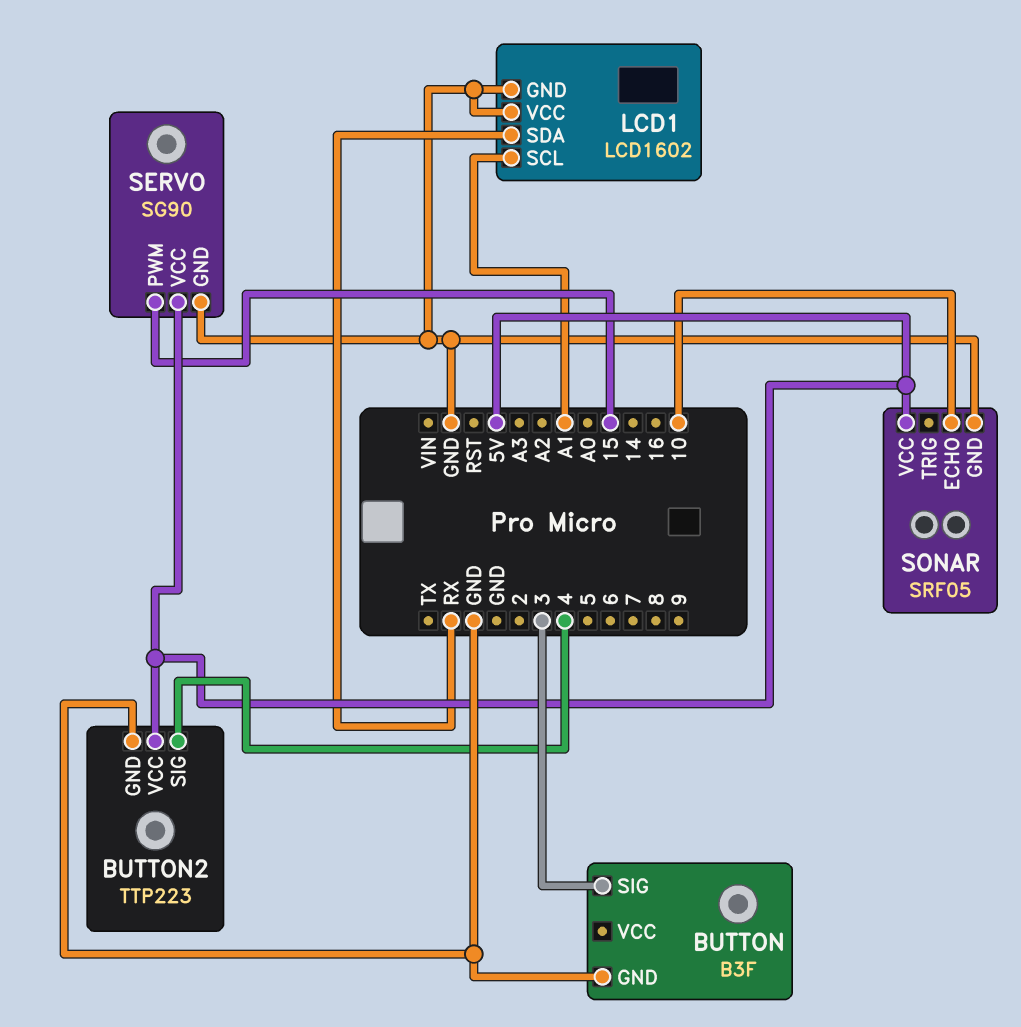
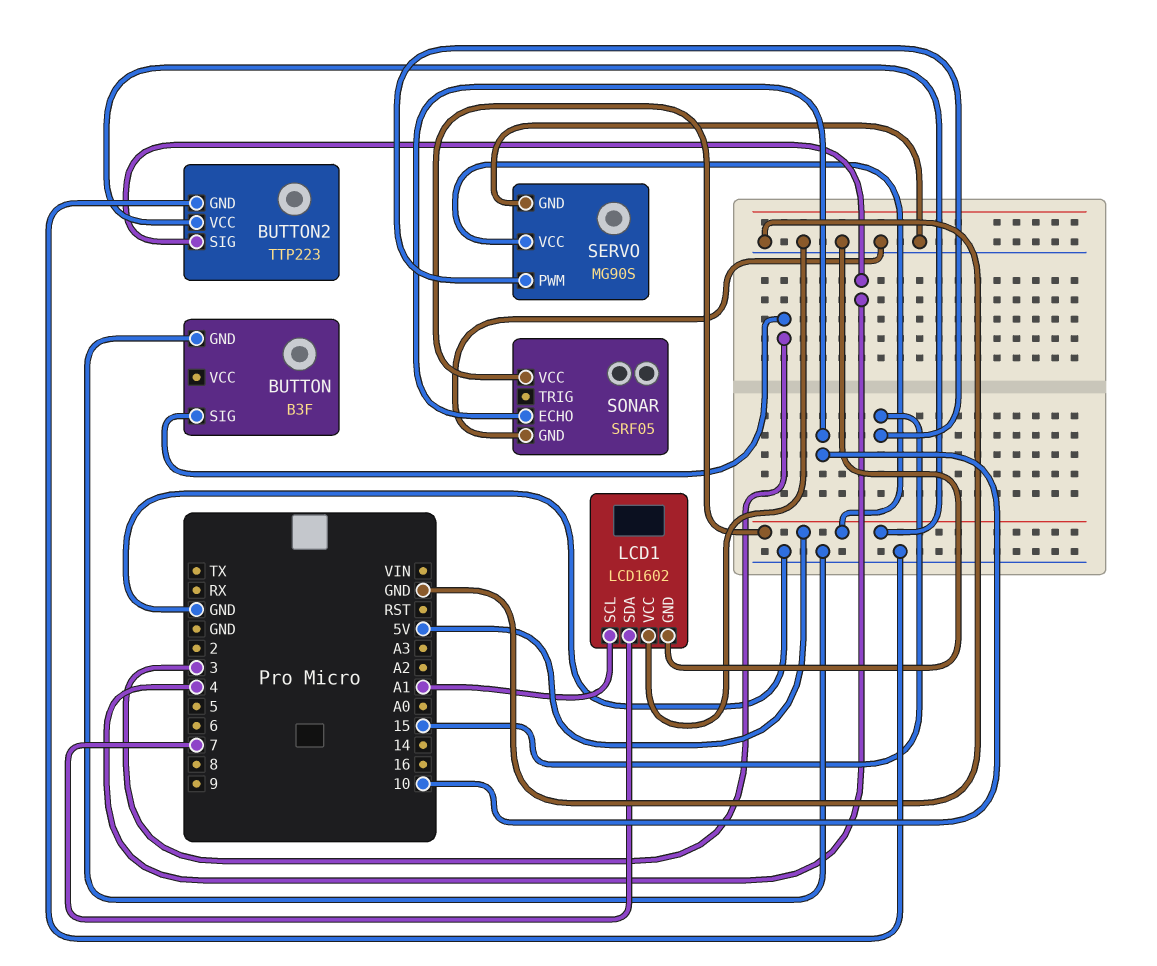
LCD1 pin SDA: RX -> 7
SERVO: SG90 -> MG90S

